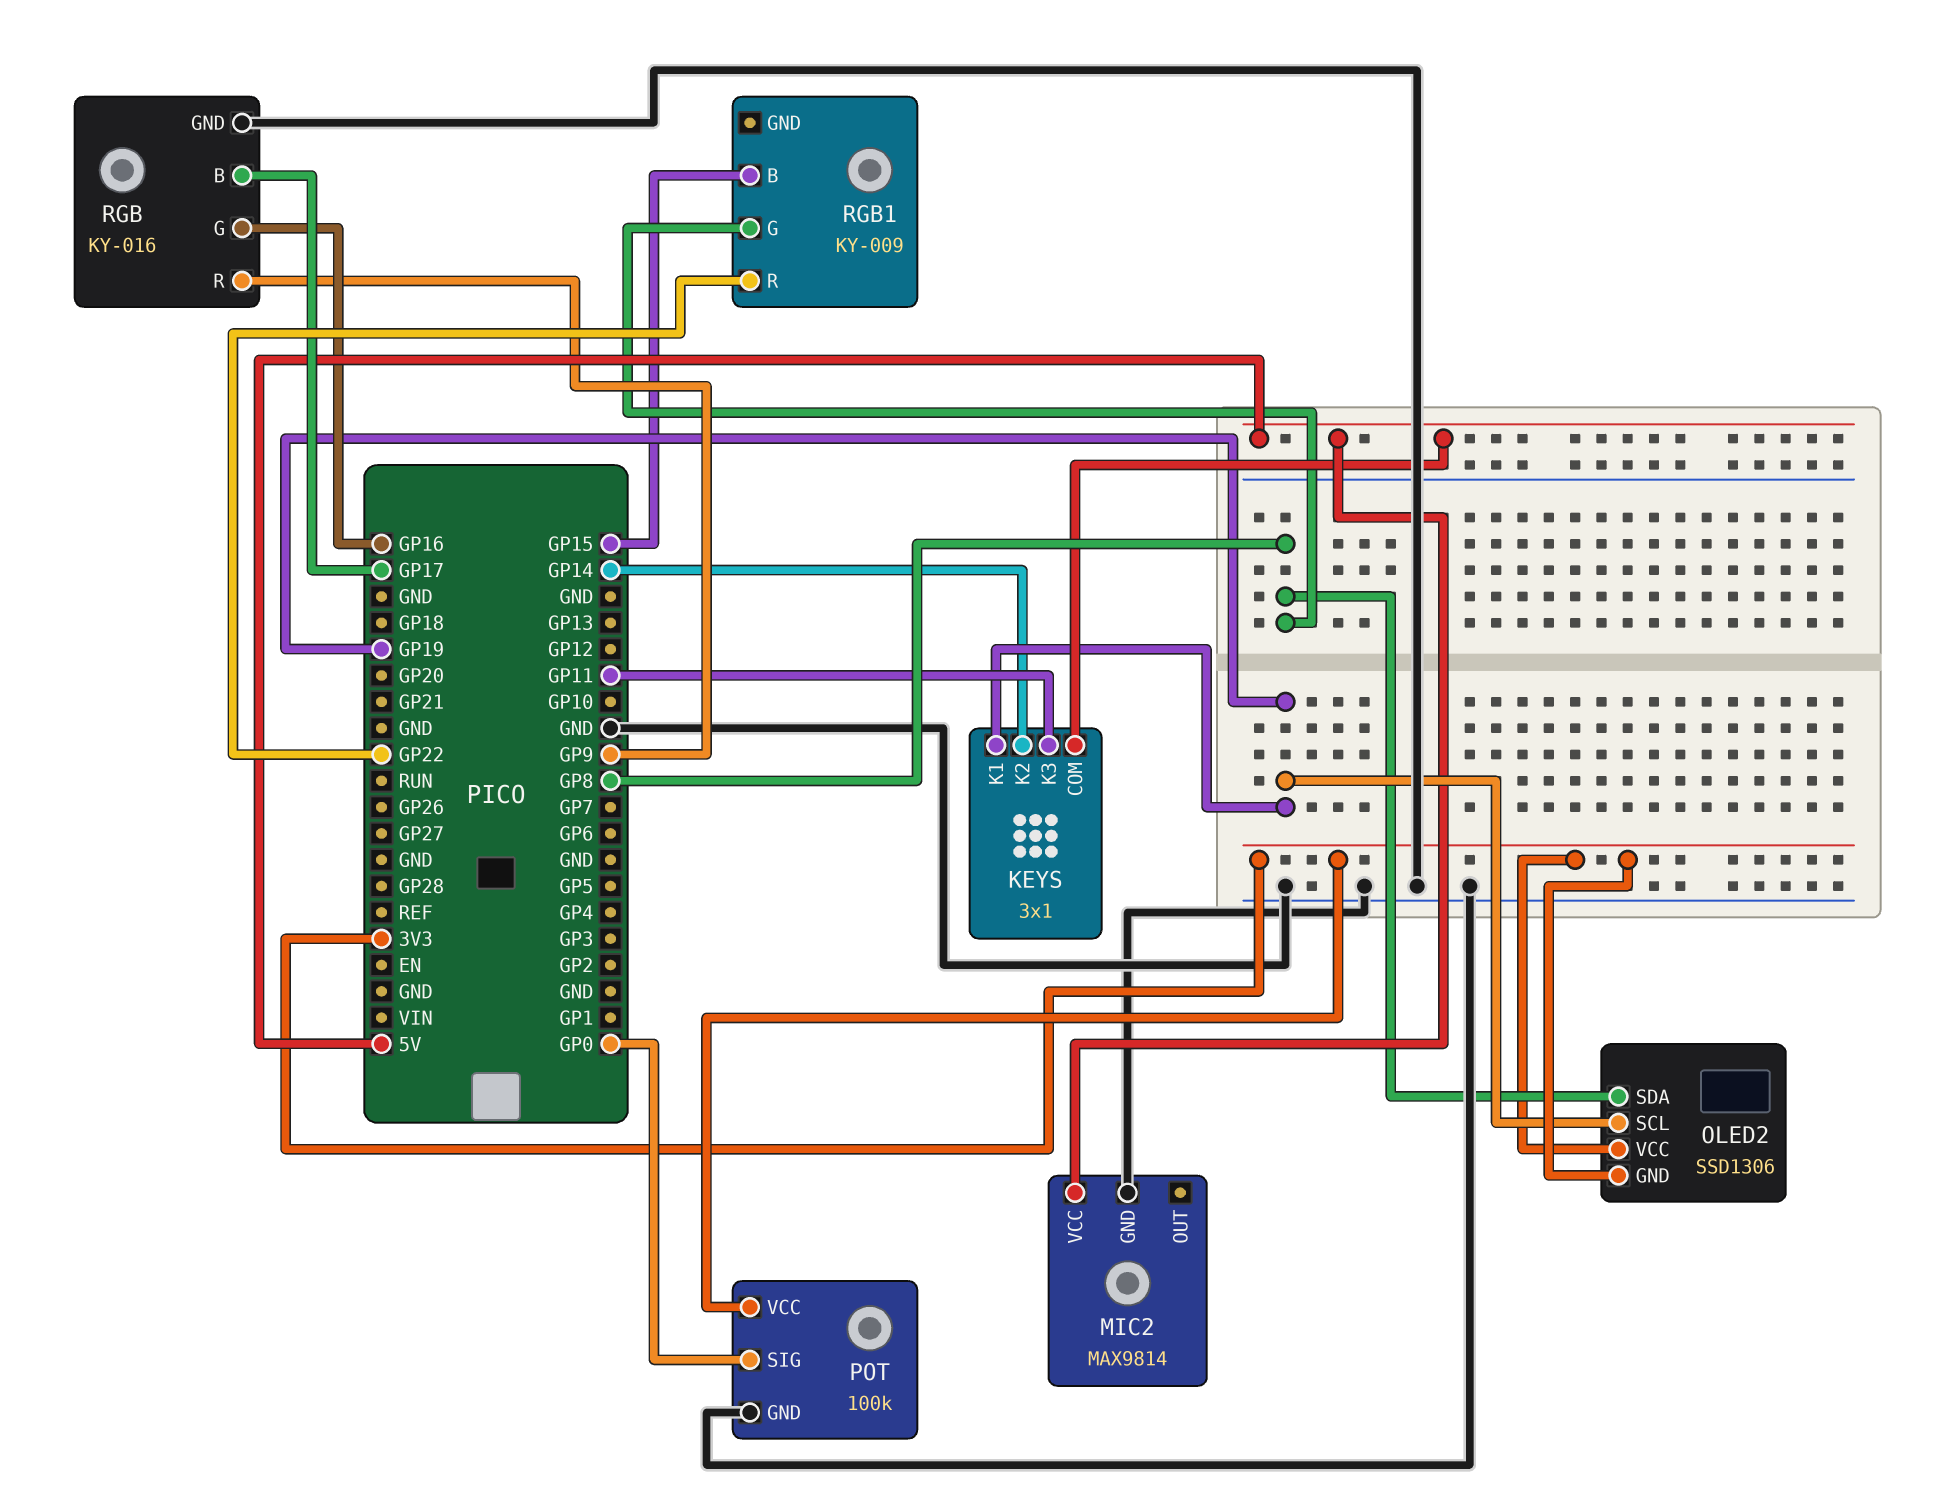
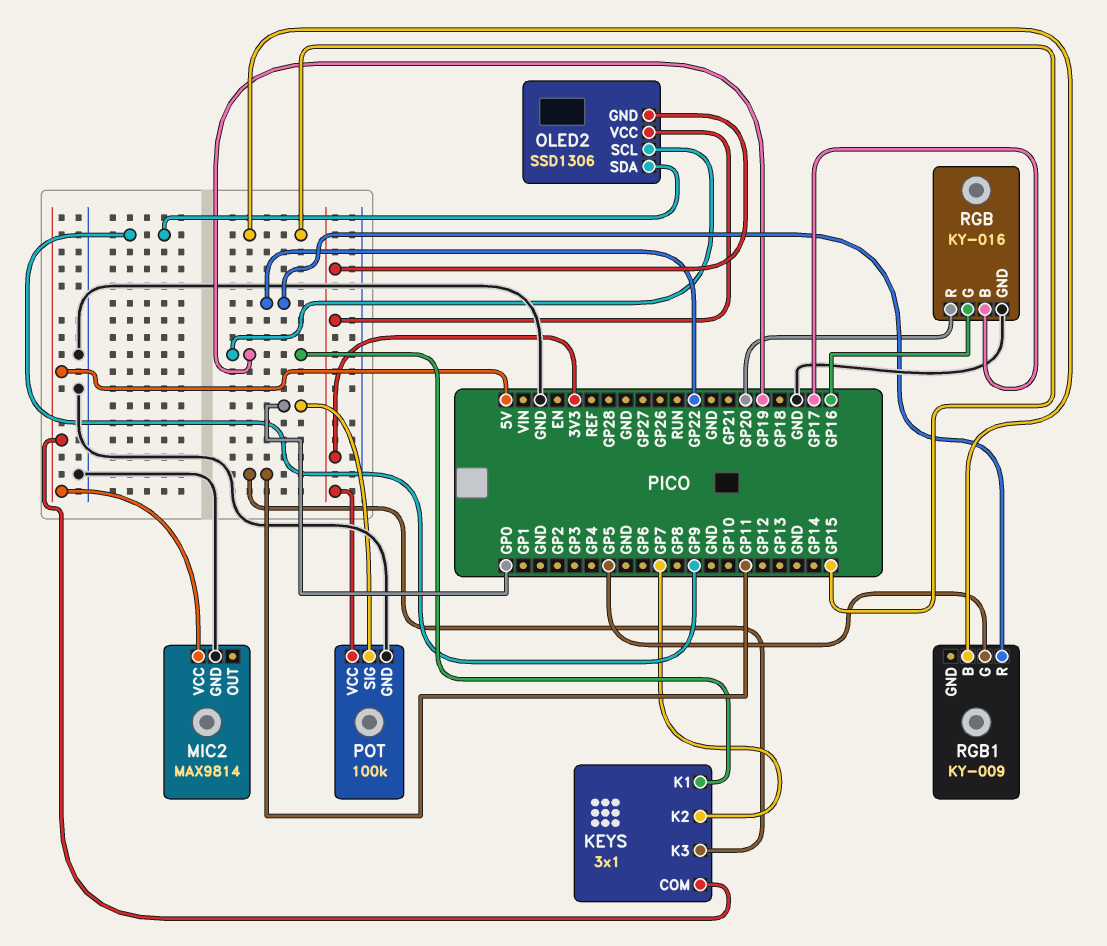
KEYS pin K2: GP14 -> GP7
OLED2 pin SDA: GP8 -> GP9
RGB pin R: GP9 -> GP20
RGB1 pin G: GP8 -> GP5

